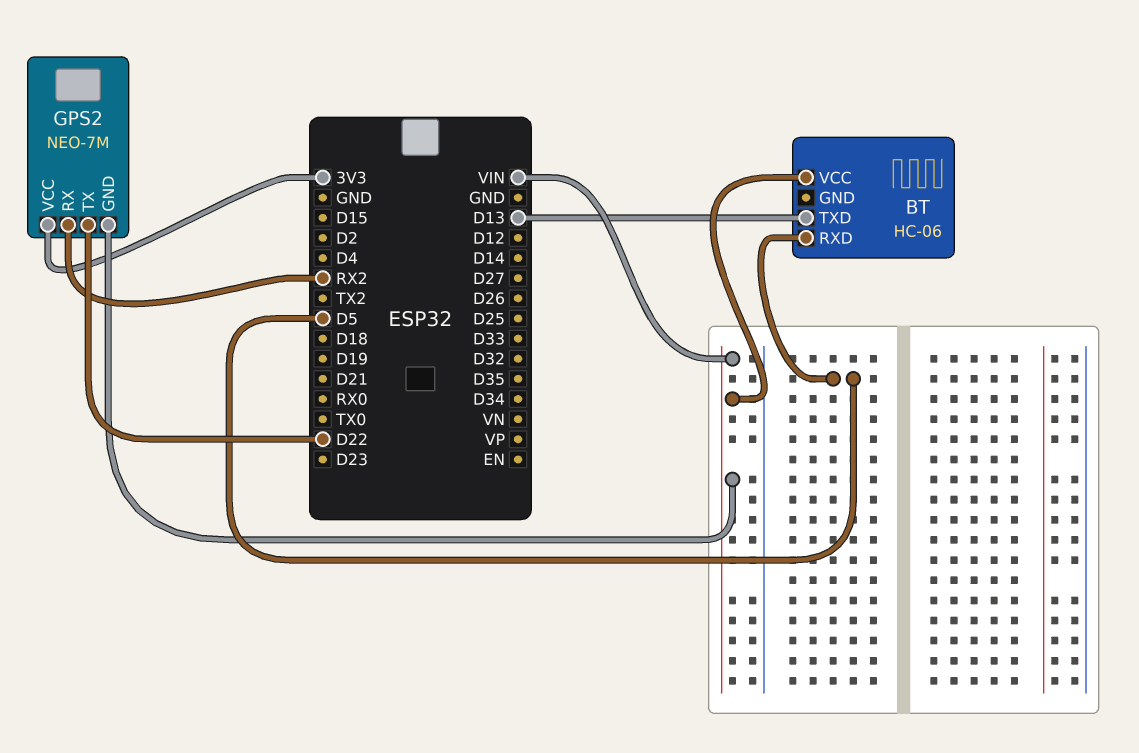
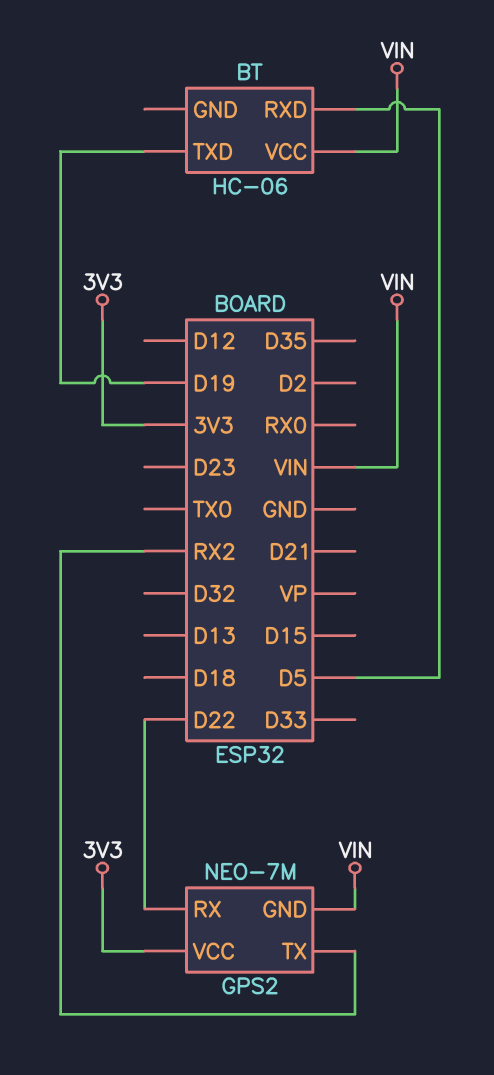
BT pin TXD: D13 -> D19
GPS2 pin RX: RX2 -> D22
GPS2 pin TX: D22 -> RX2

